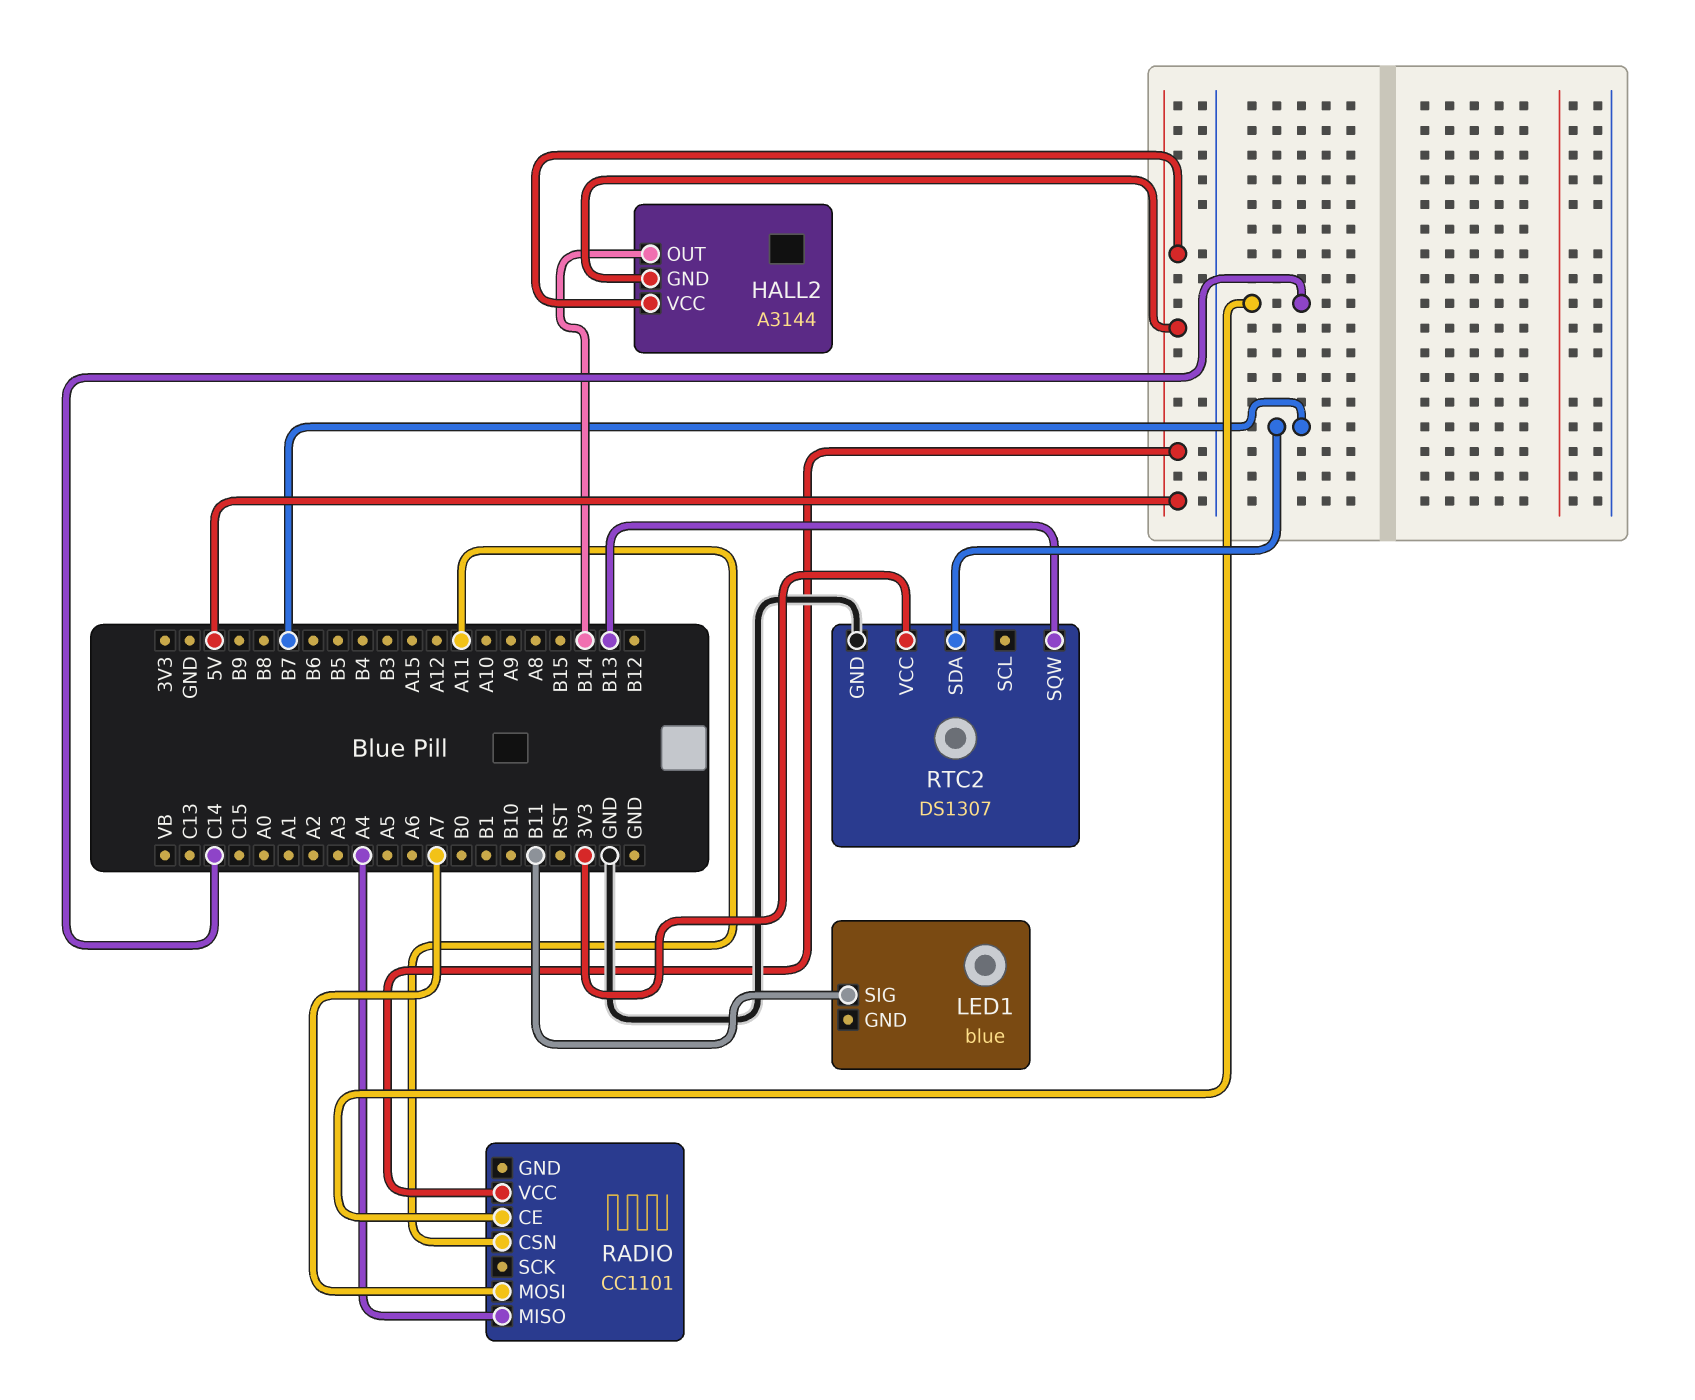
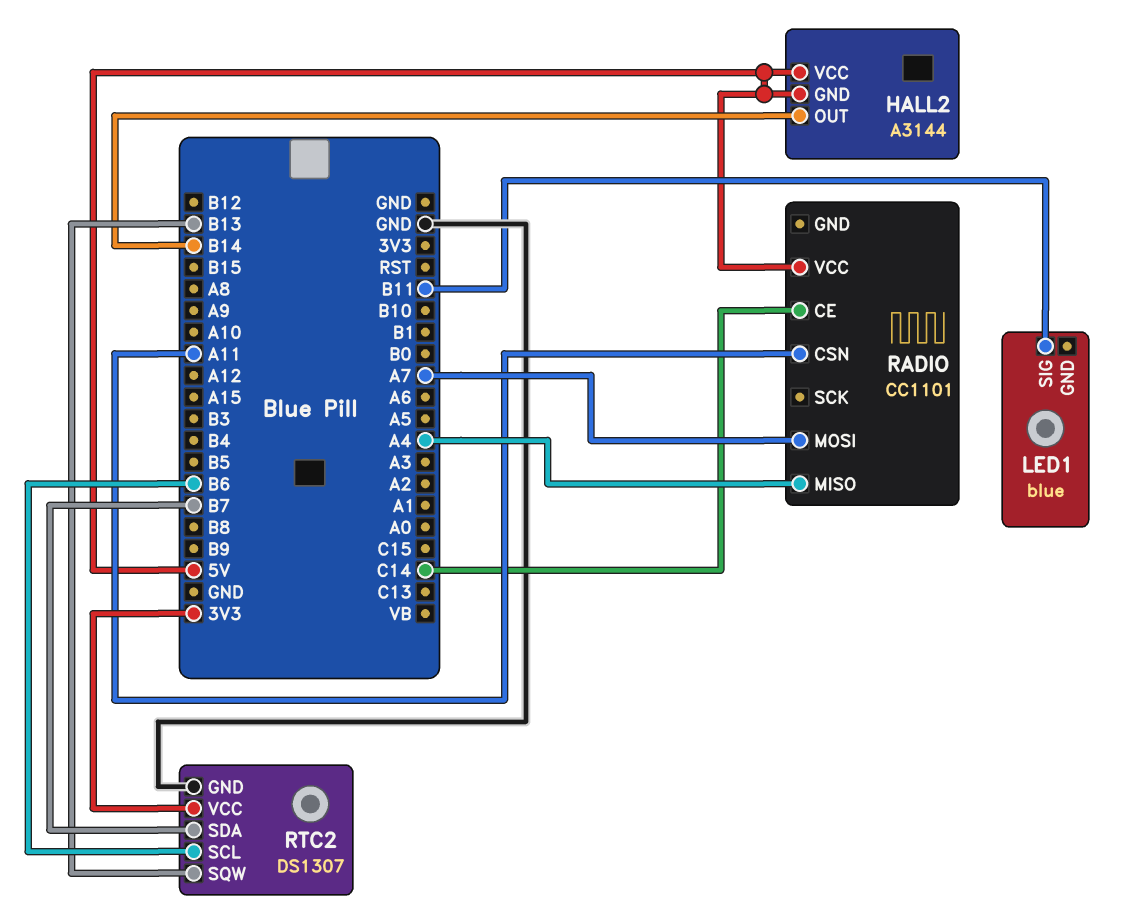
RTC2 pin SCL: none -> B6

